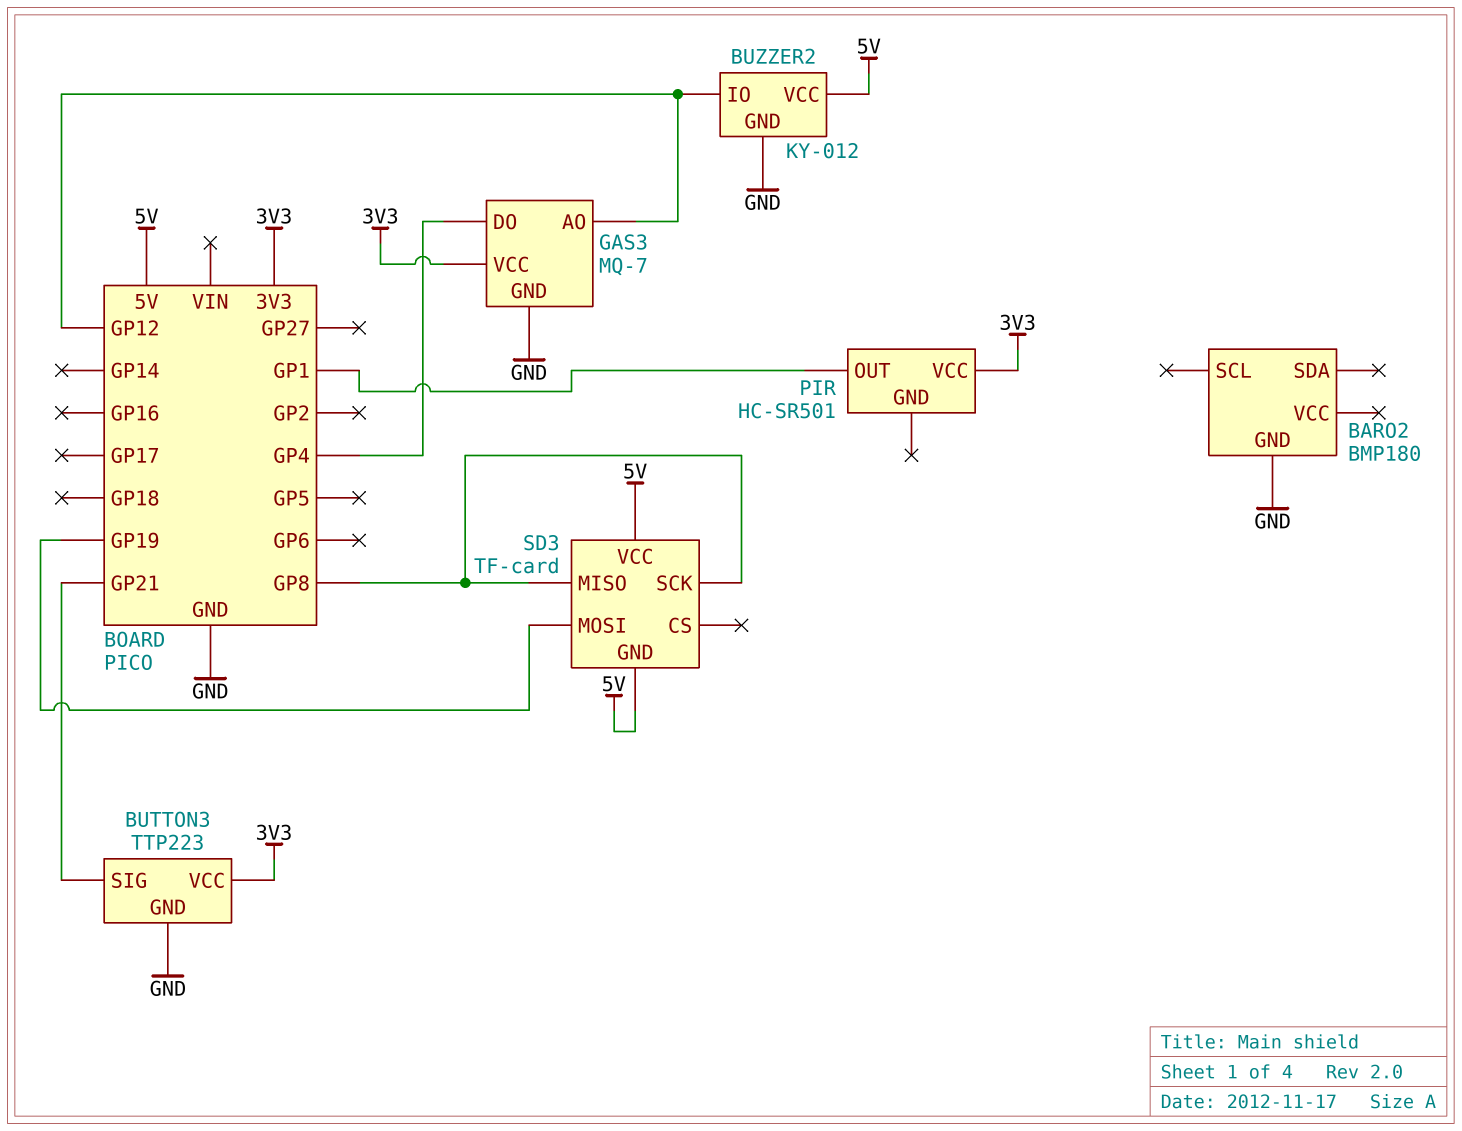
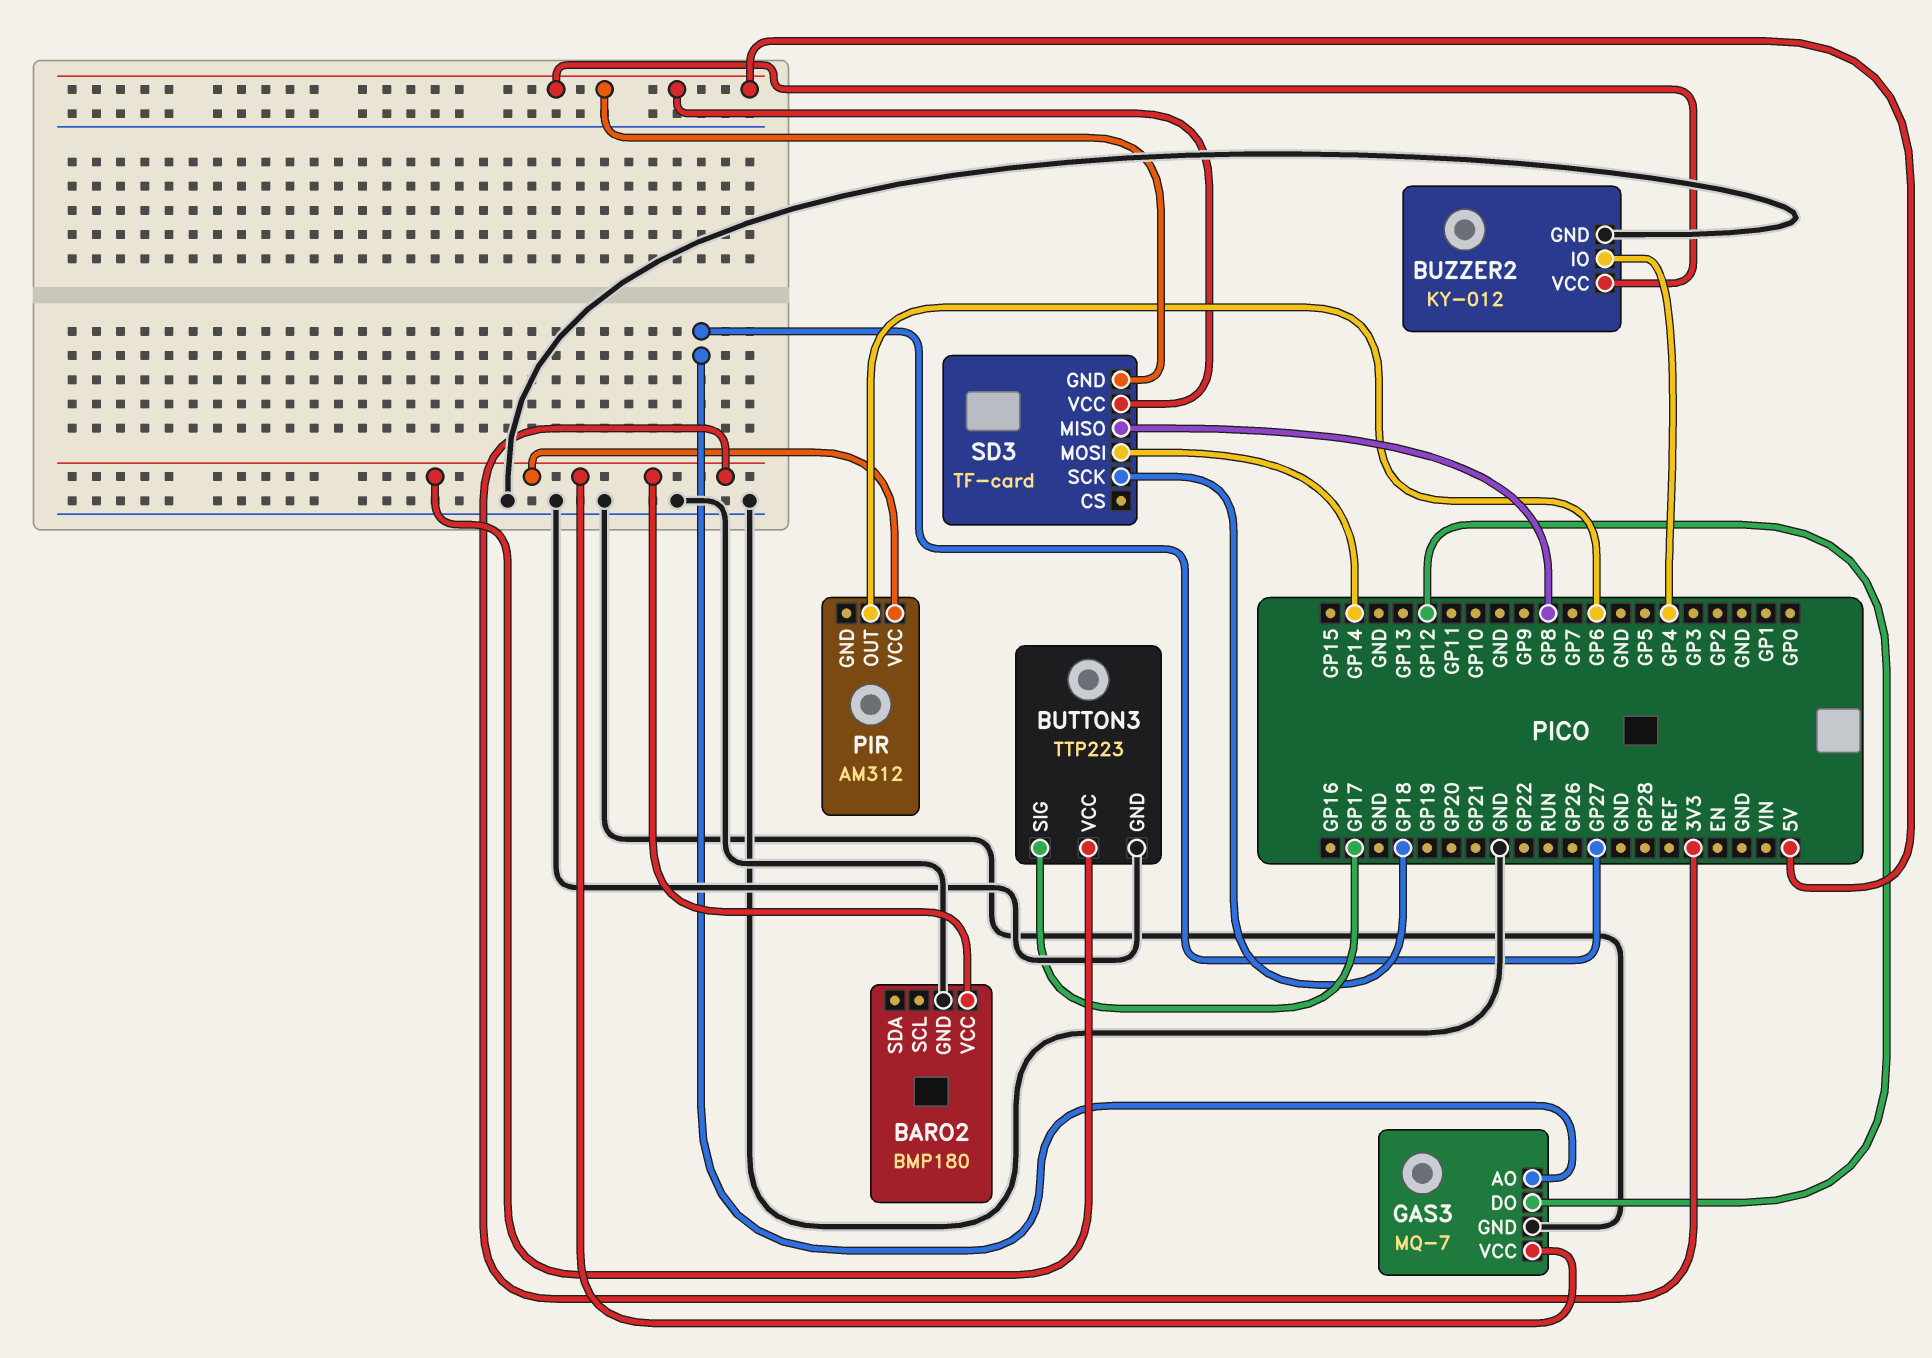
BARO2 pin VCC: none -> 3V3
BUTTON3 pin SIG: GP21 -> GP17
BUZZER2 pin IO: GP12 -> GP4
GAS3 pin AO: GP12 -> GP27
GAS3 pin DO: GP4 -> GP12
PIR: HC-SR501 -> AM312
PIR pin OUT: GP1 -> GP6
SD3 pin MOSI: GP19 -> GP14
SD3 pin SCK: GP8 -> GP18

